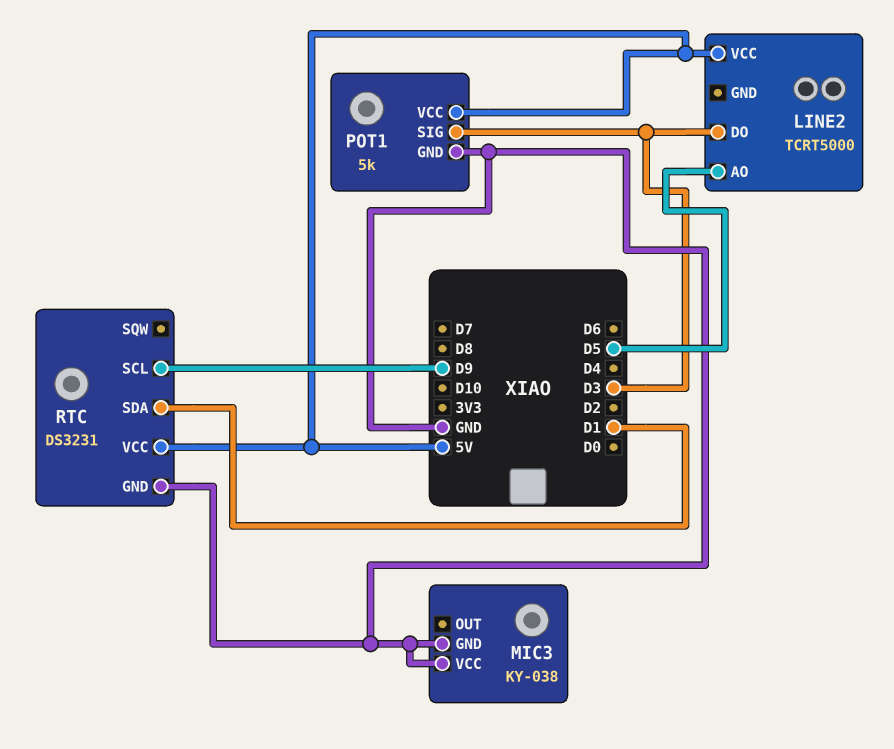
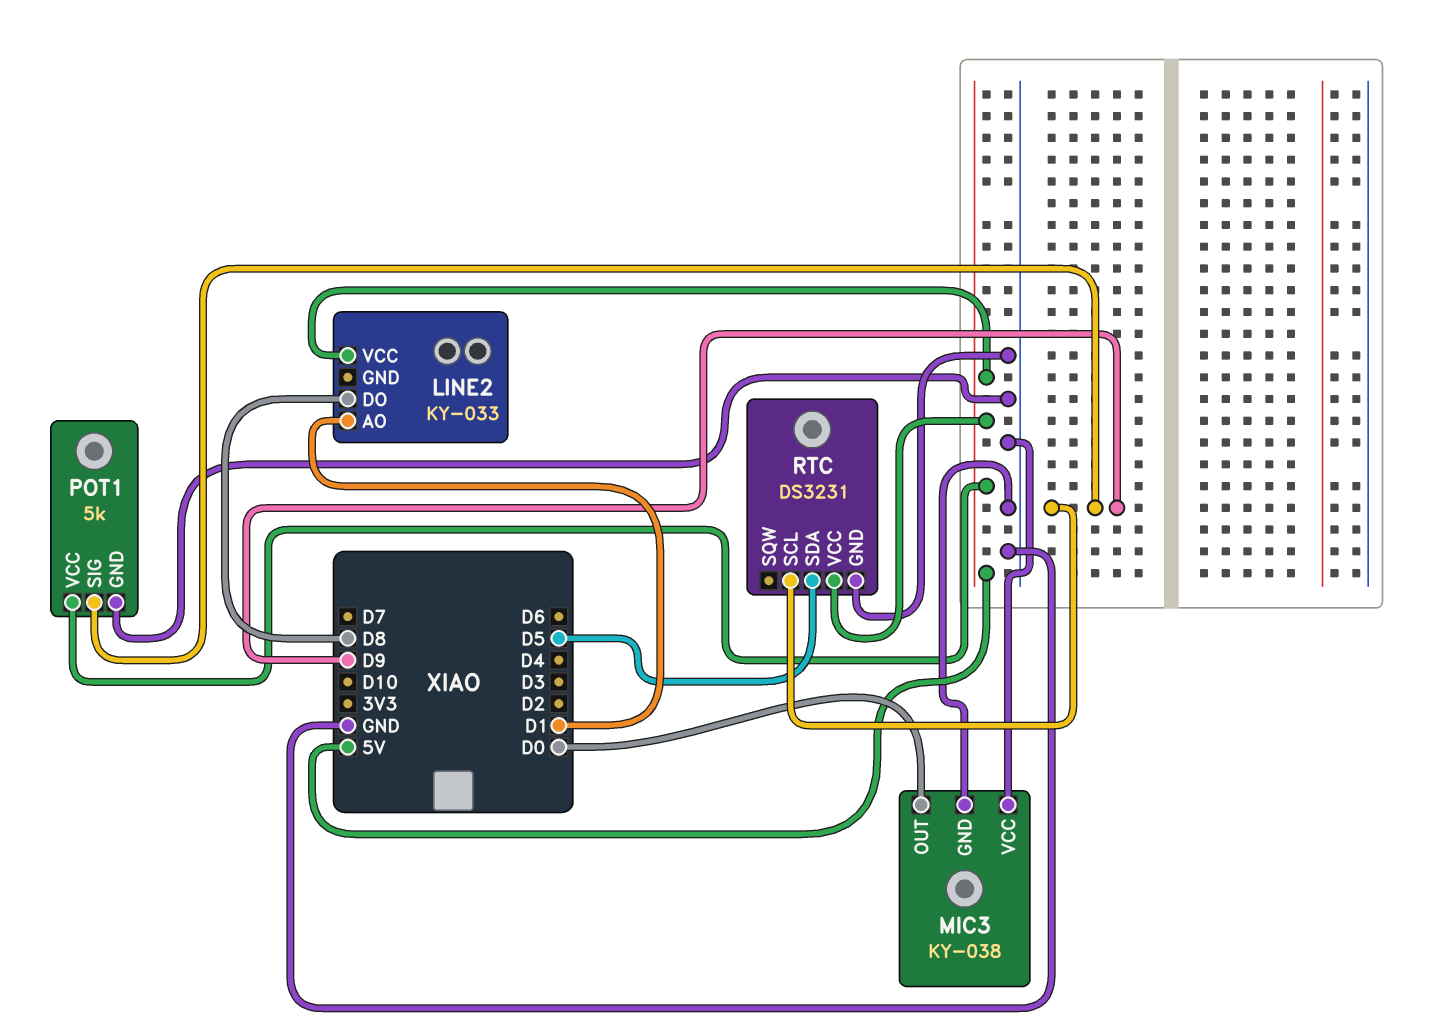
LINE2: TCRT5000 -> KY-033
LINE2 pin AO: D5 -> D1
LINE2 pin DO: D3 -> D8
MIC3 pin OUT: none -> D0
POT1 pin SIG: D3 -> D9
RTC pin SDA: D1 -> D5

